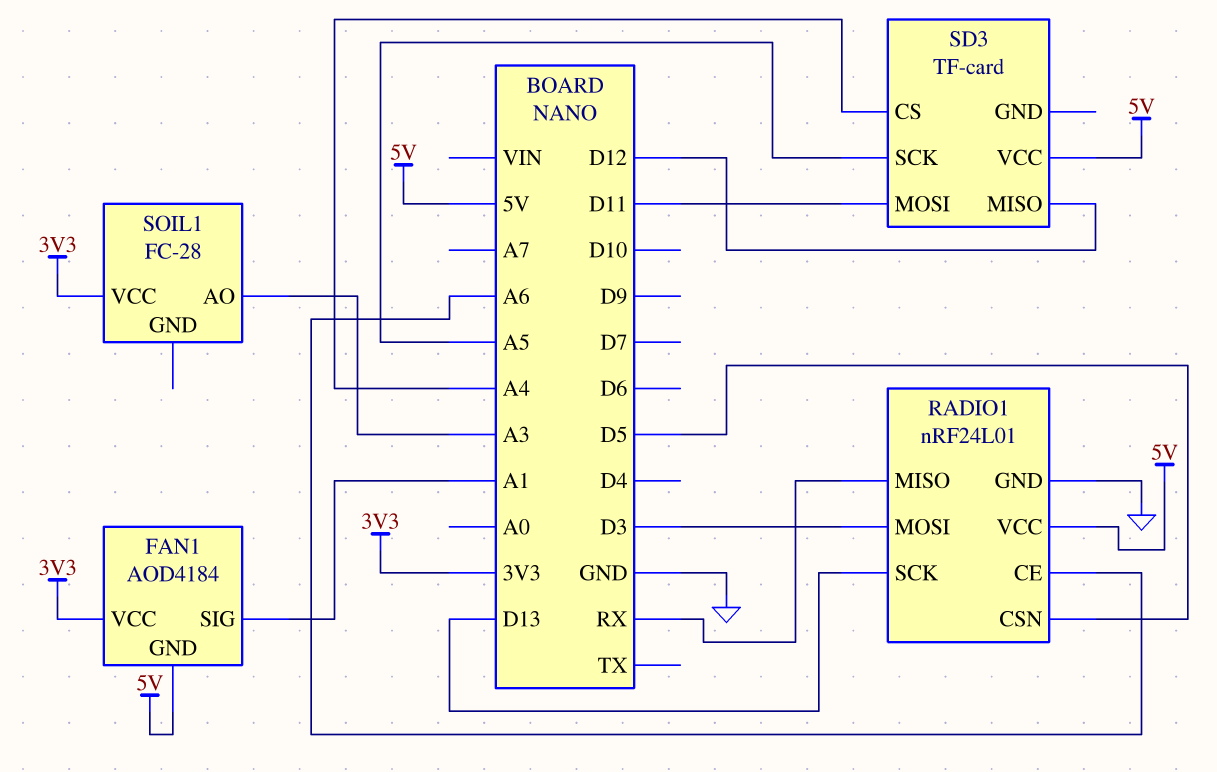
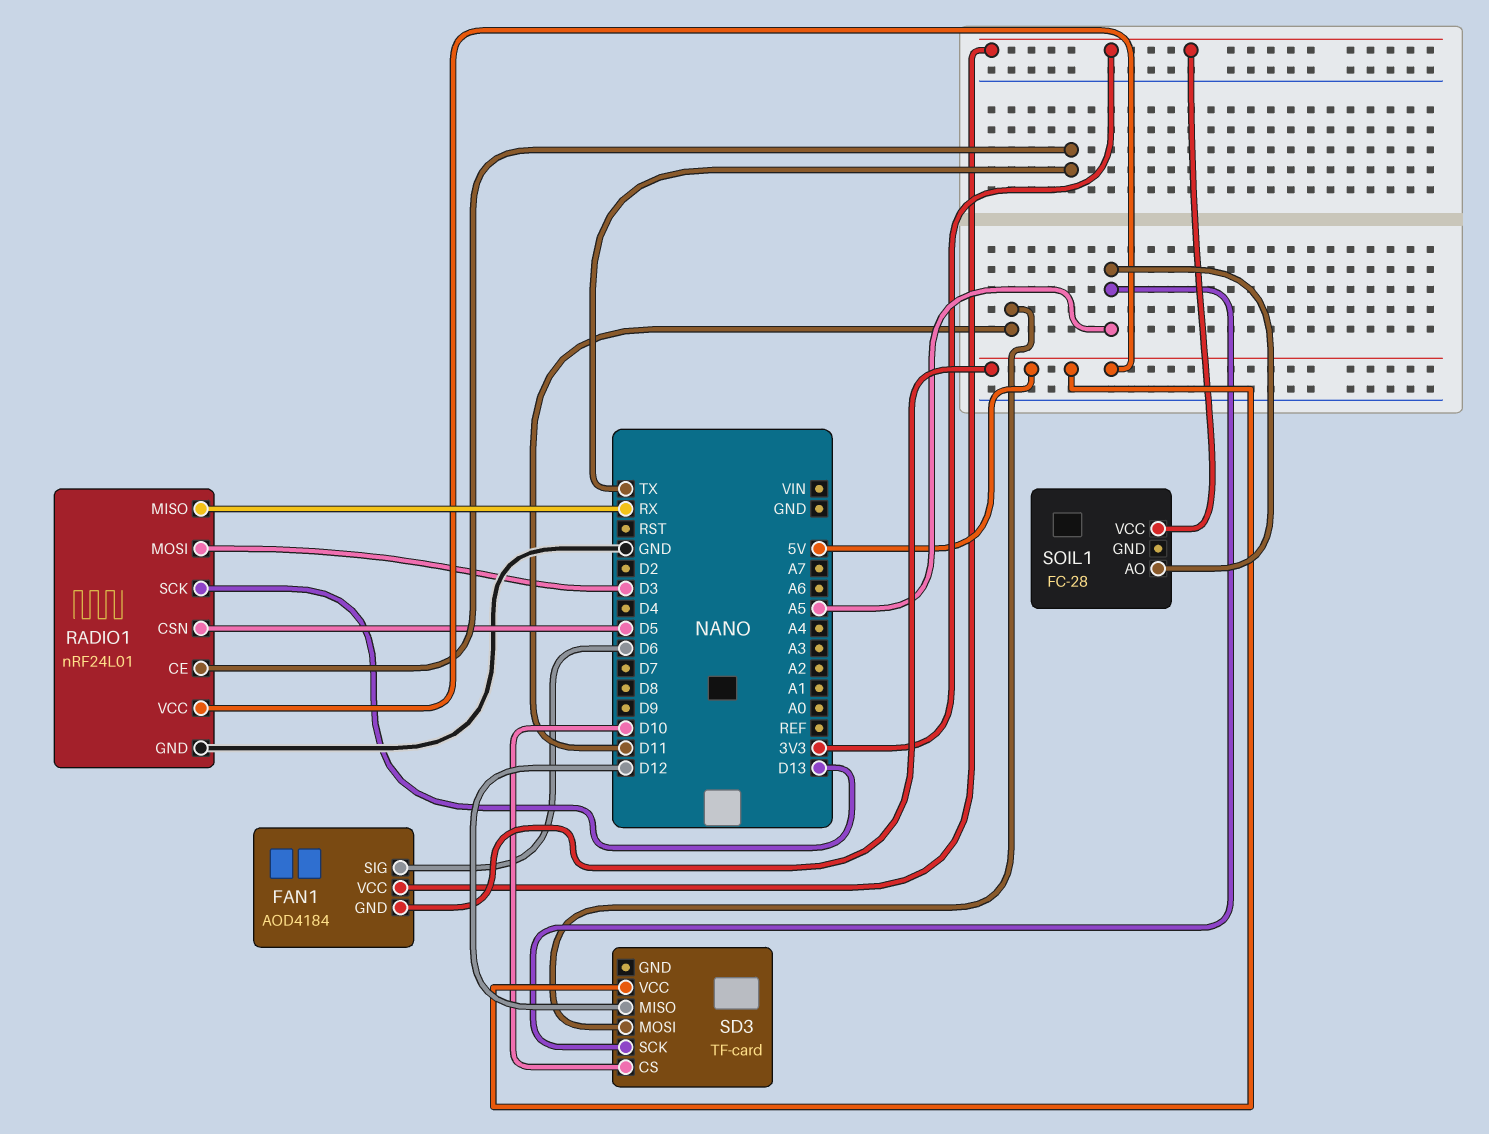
FAN1 pin SIG: A1 -> D6
RADIO1 pin CE: A6 -> TX
SD3 pin CS: A4 -> D10
SOIL1 pin AO: A3 -> A5

